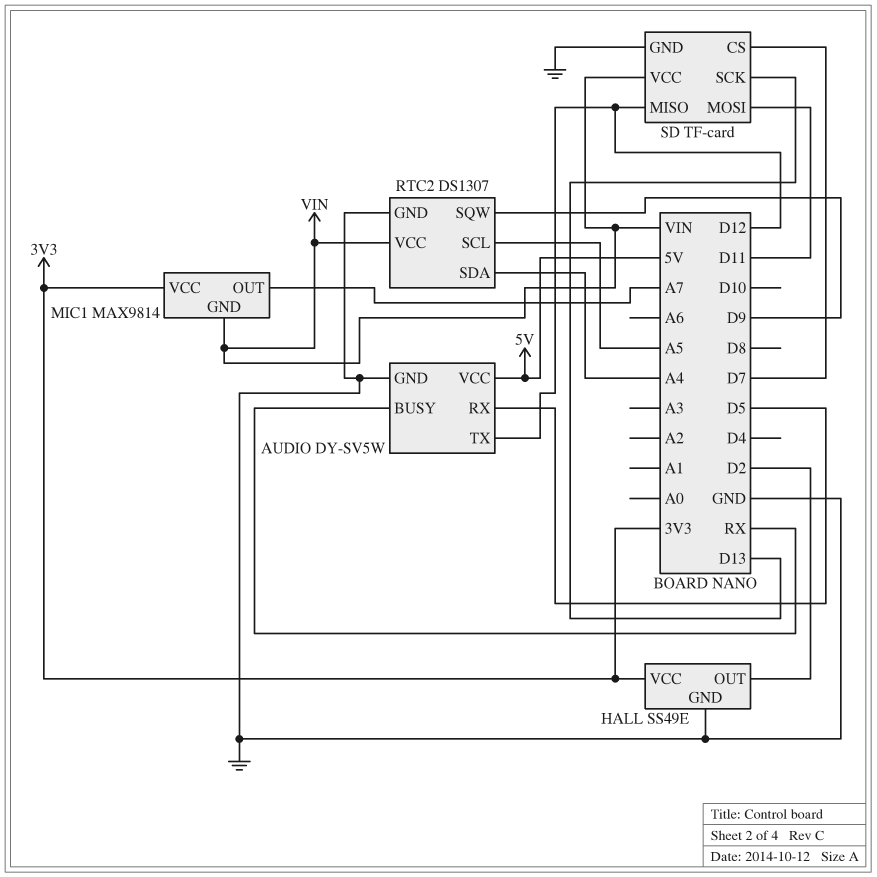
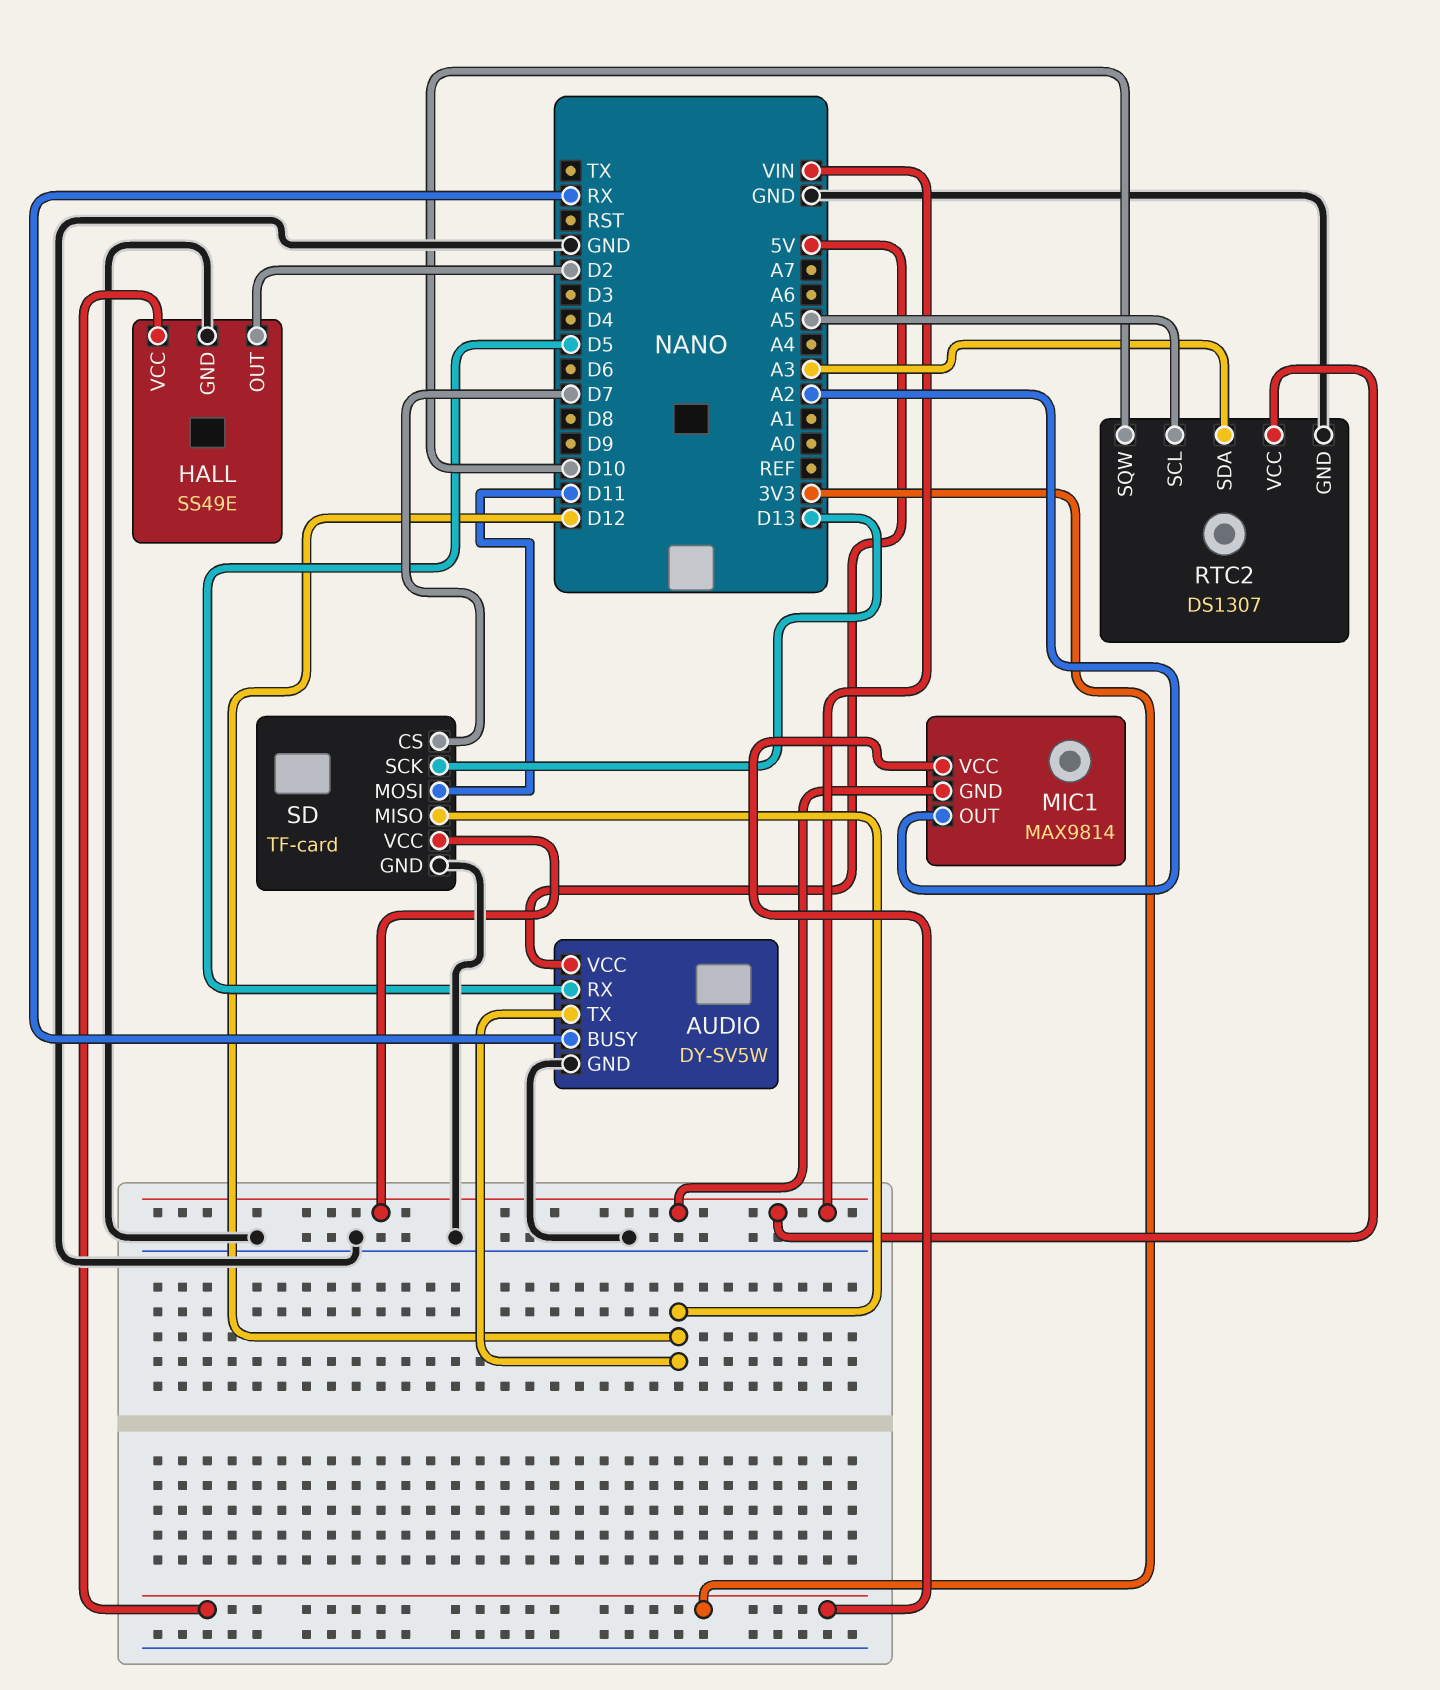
MIC1 pin OUT: A7 -> A2
RTC2 pin SDA: A4 -> A3
RTC2 pin SQW: D9 -> D10

